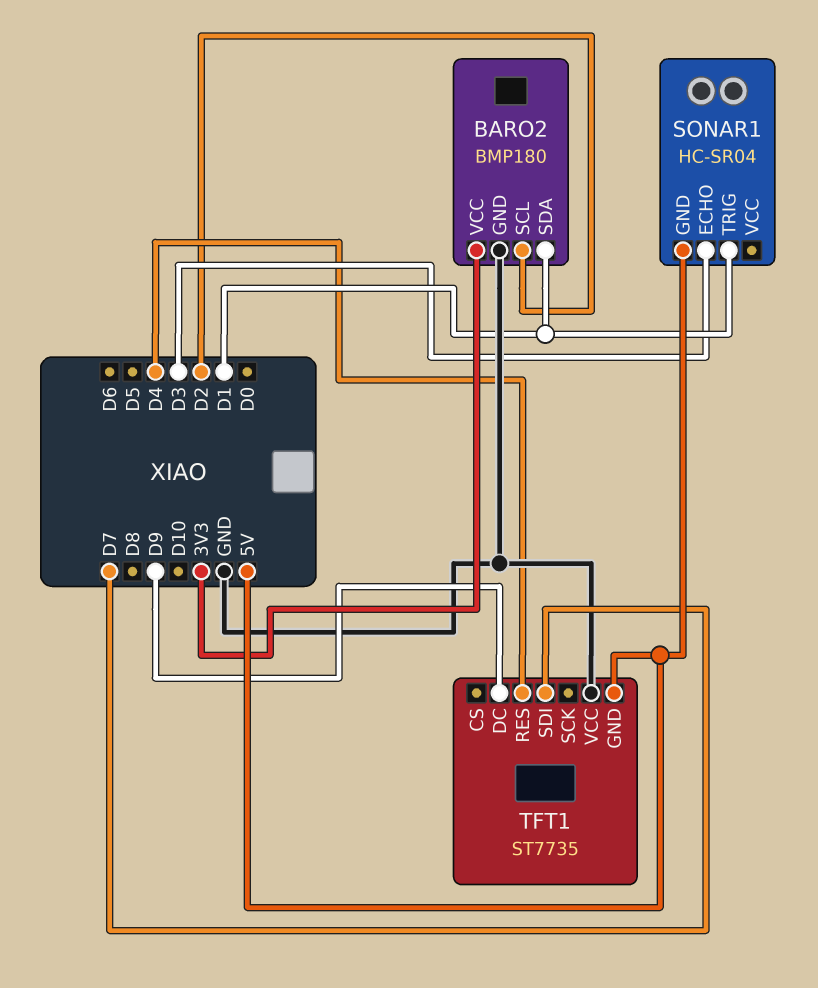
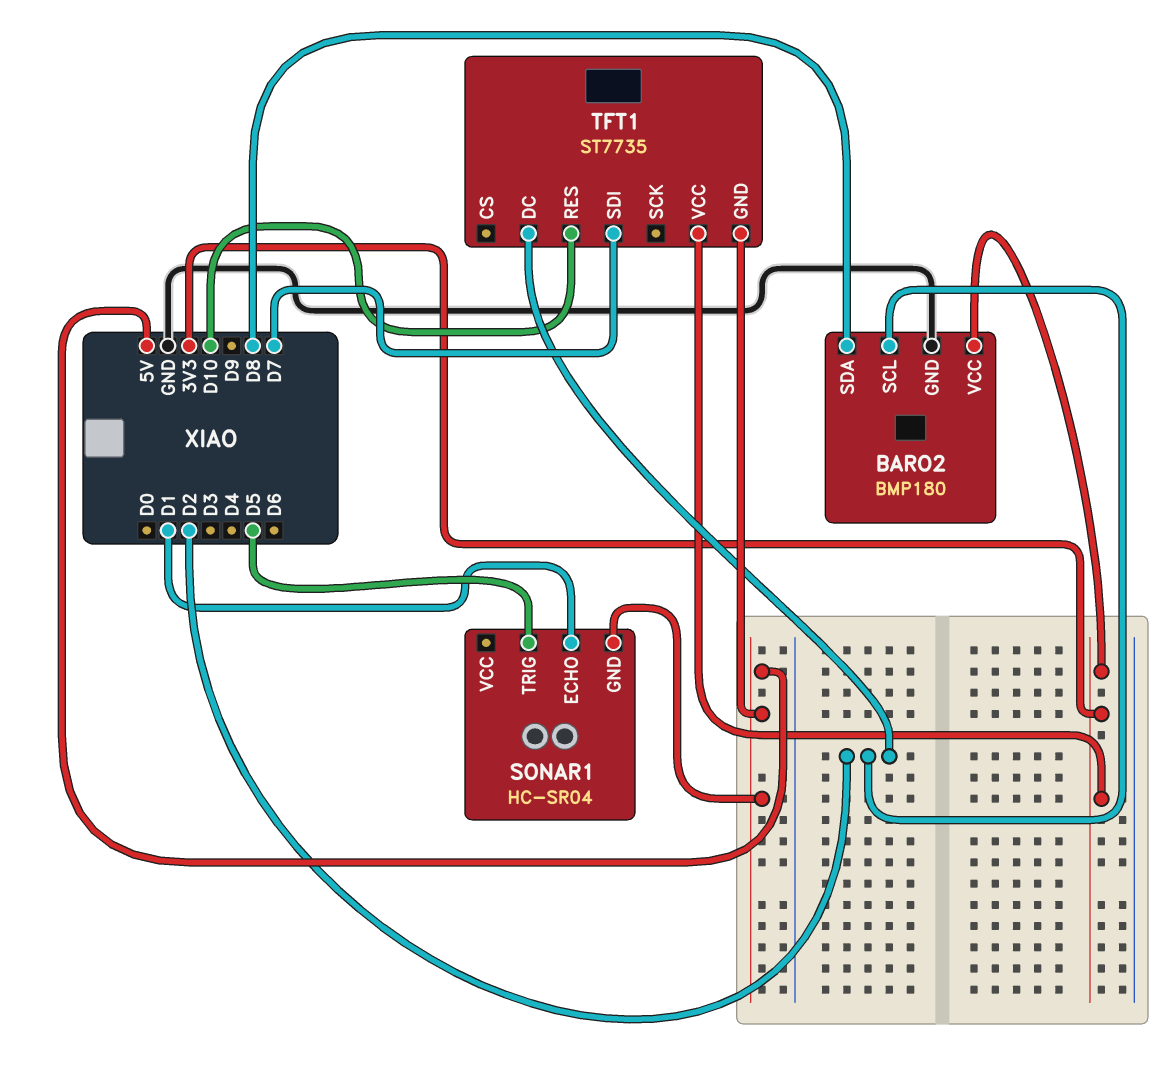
BARO2 pin SDA: D1 -> D8
SONAR1 pin ECHO: D3 -> D1
SONAR1 pin TRIG: D1 -> D5
TFT1 pin DC: D9 -> D2
TFT1 pin RES: D4 -> D10
TFT1 pin VCC: GND -> 3V3

